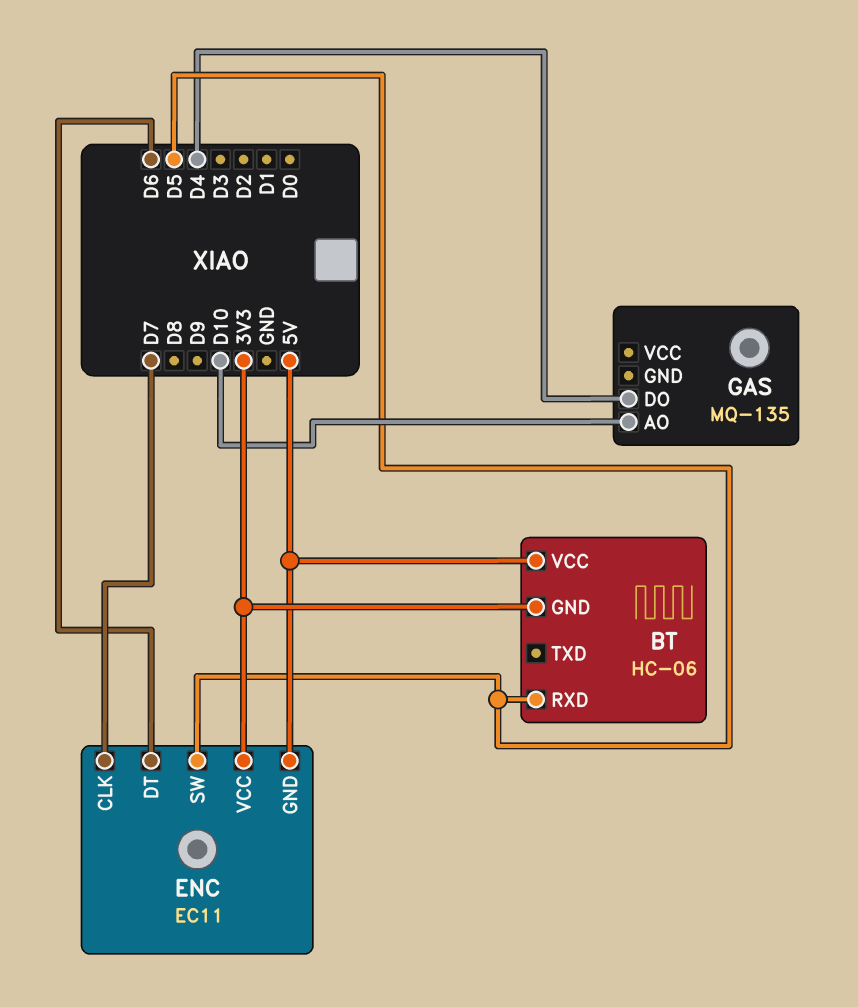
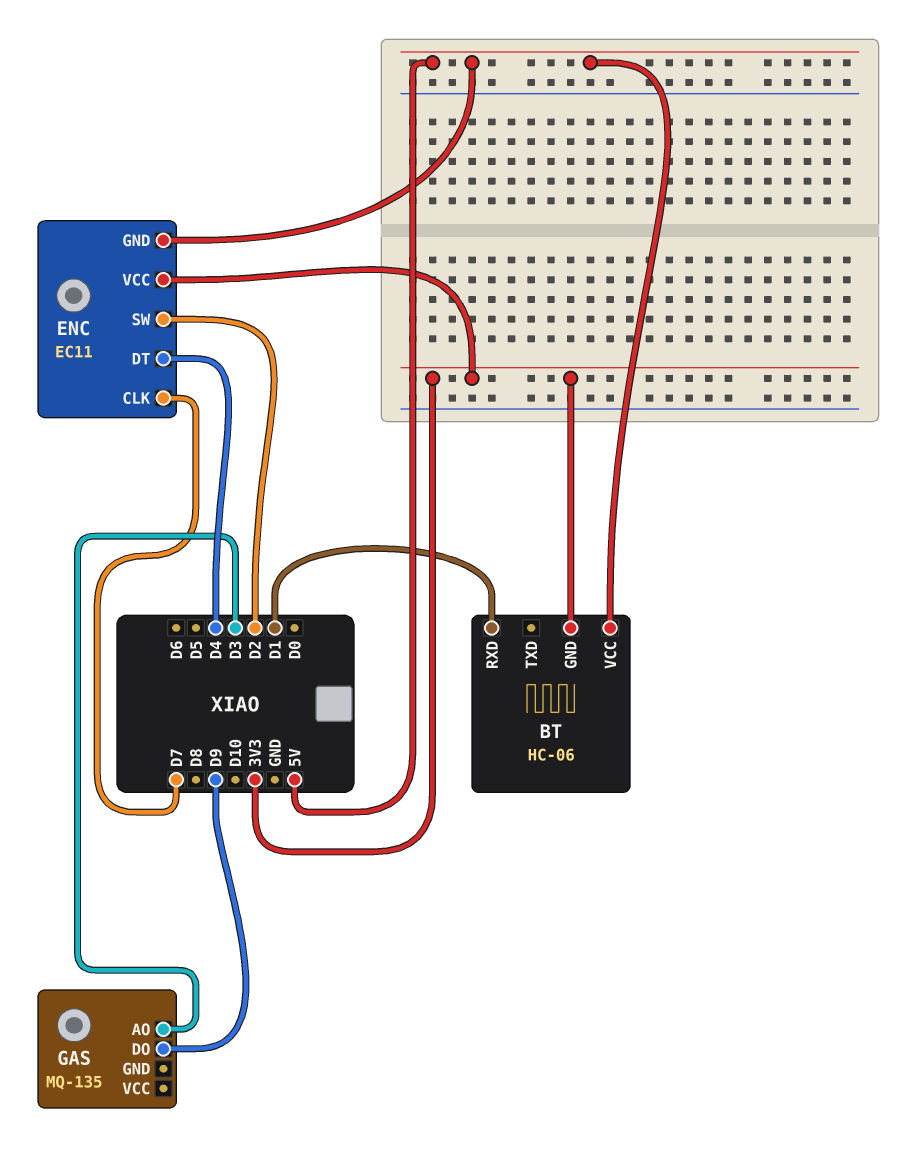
BT pin RXD: D5 -> D1
ENC pin DT: D6 -> D4
ENC pin SW: D5 -> D2
GAS pin AO: D10 -> D3
GAS pin DO: D4 -> D9

